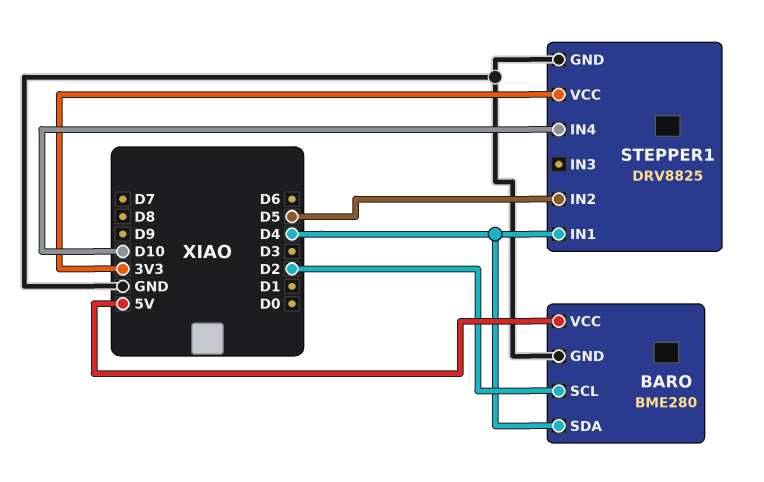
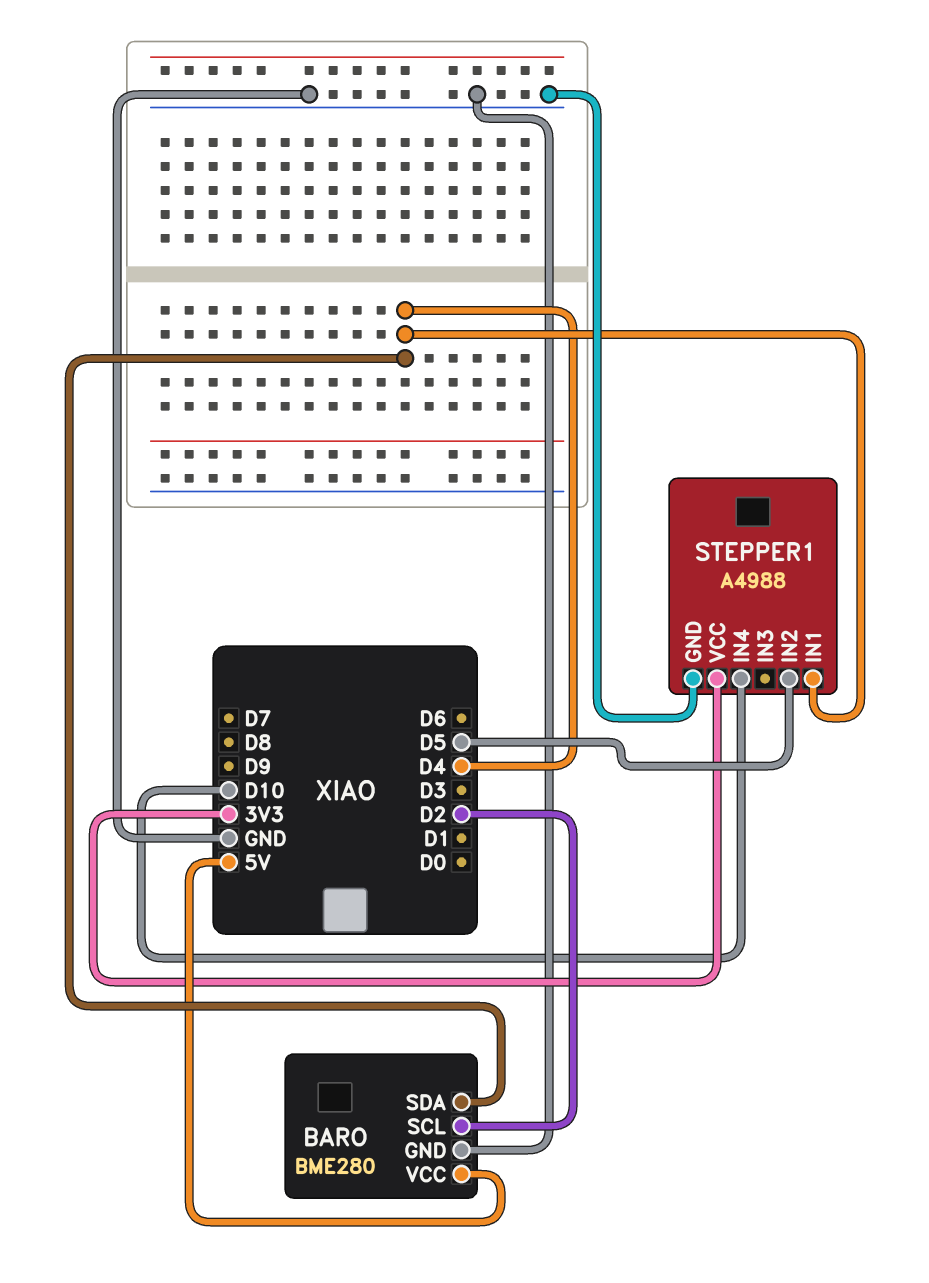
STEPPER1: DRV8825 -> A4988

